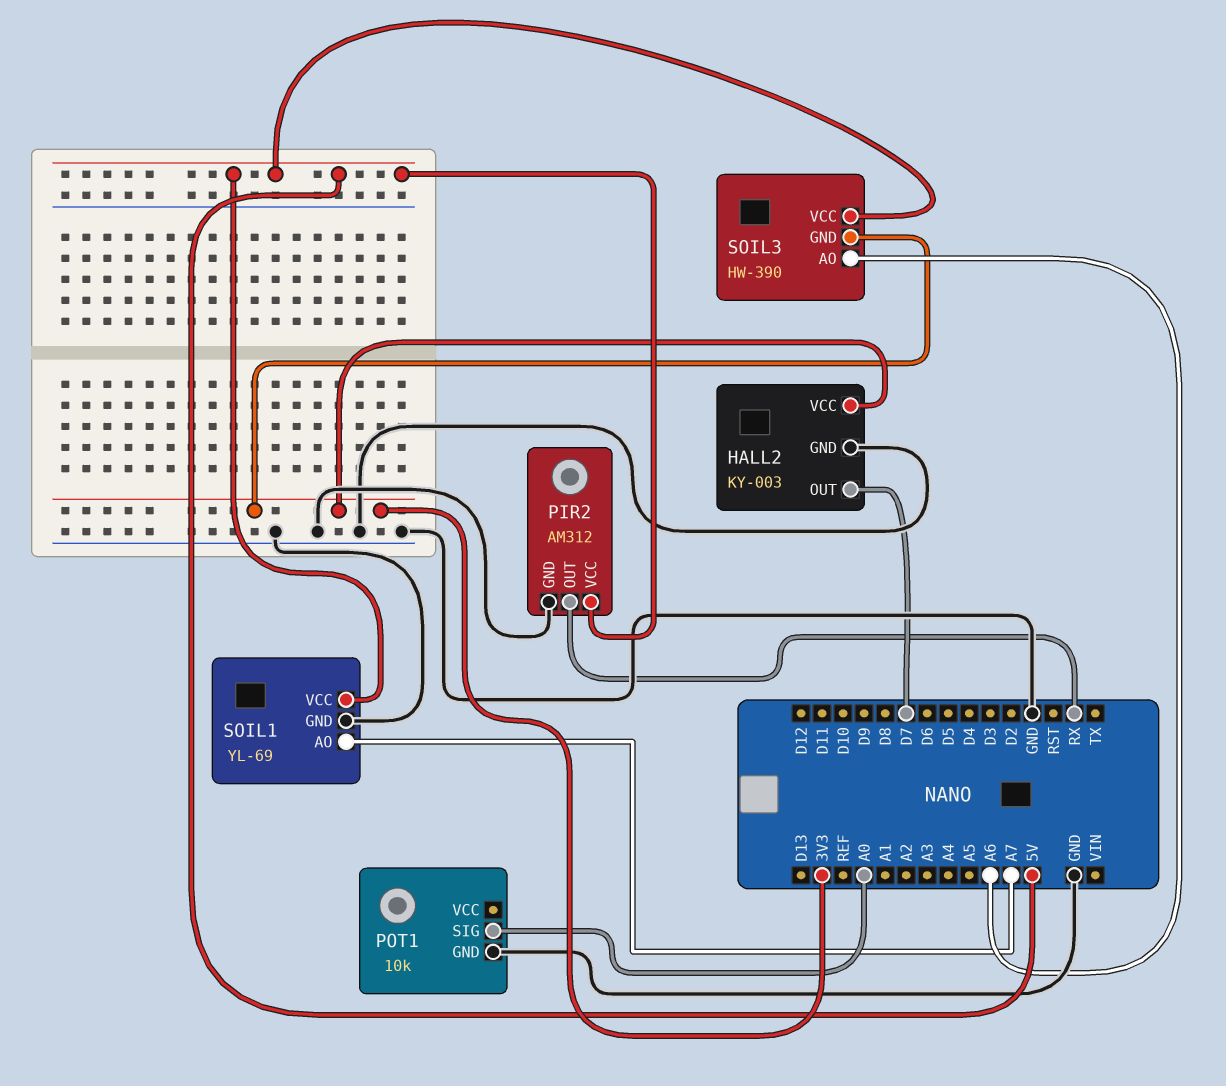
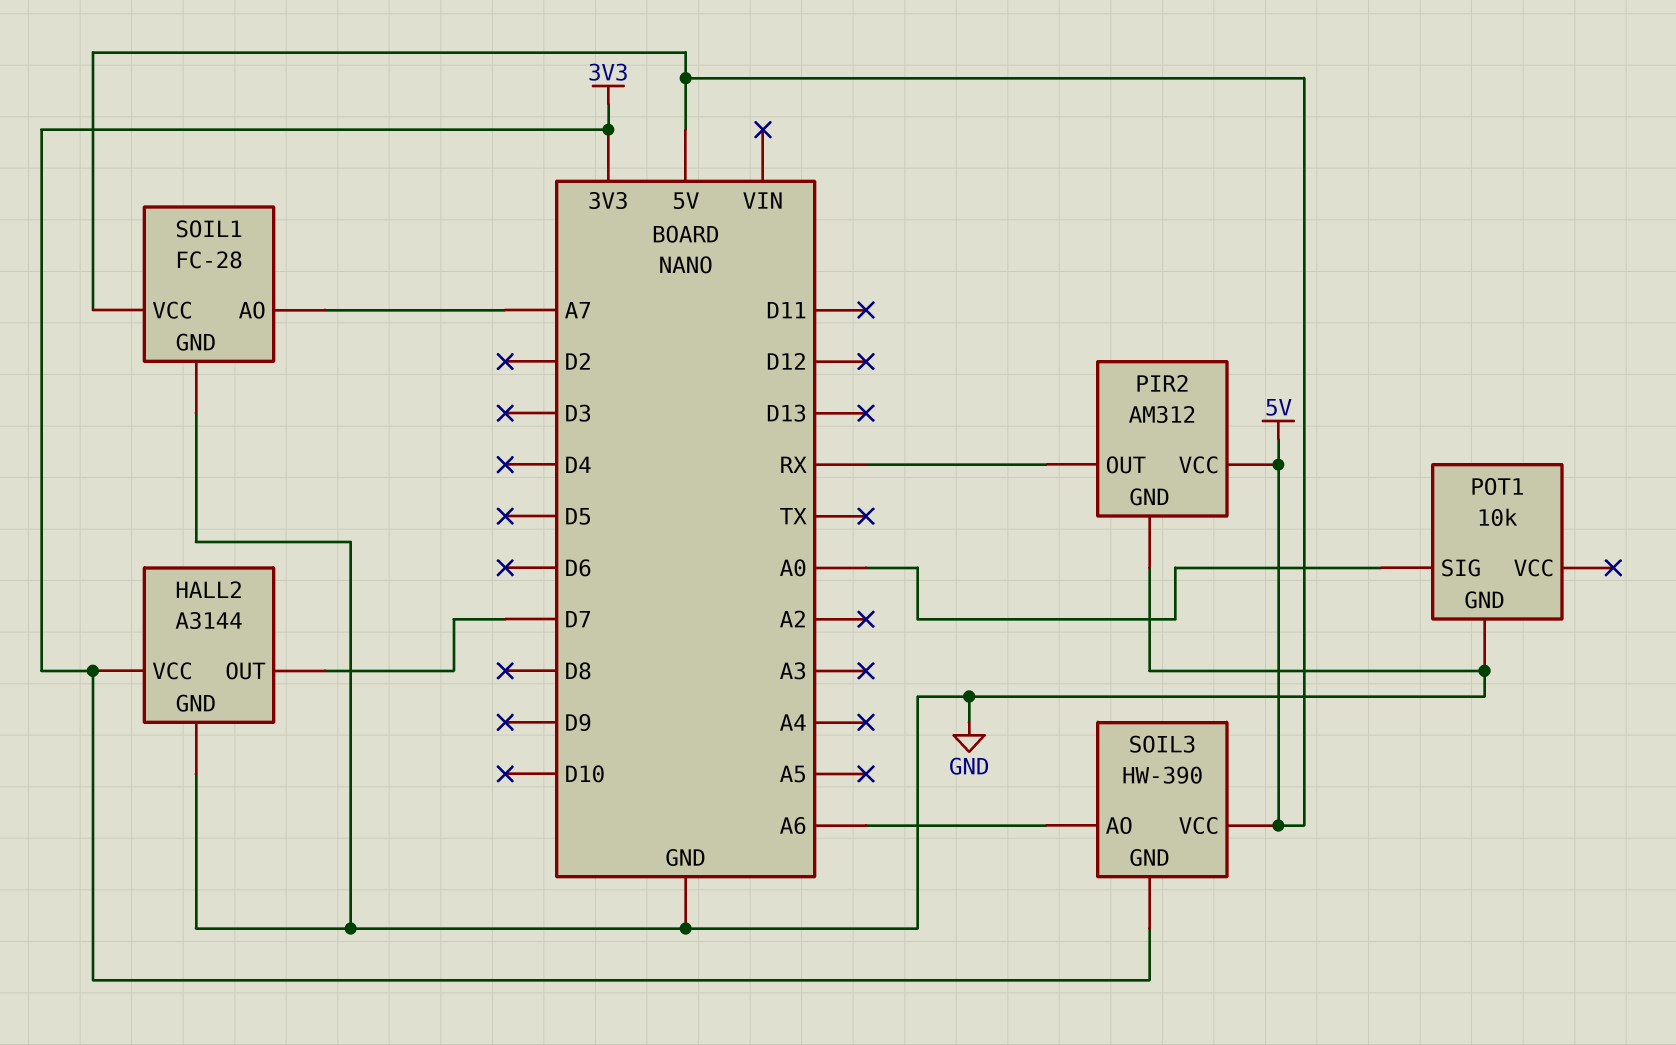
HALL2: KY-003 -> A3144
SOIL1: YL-69 -> FC-28

